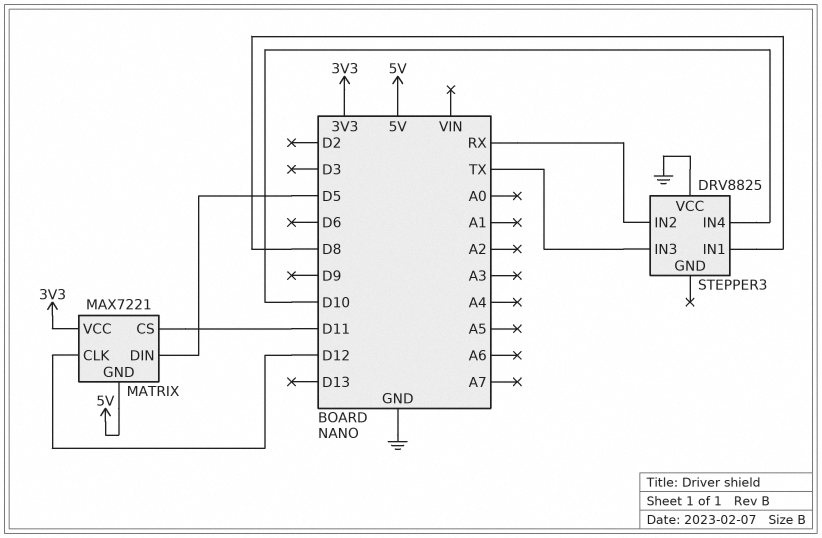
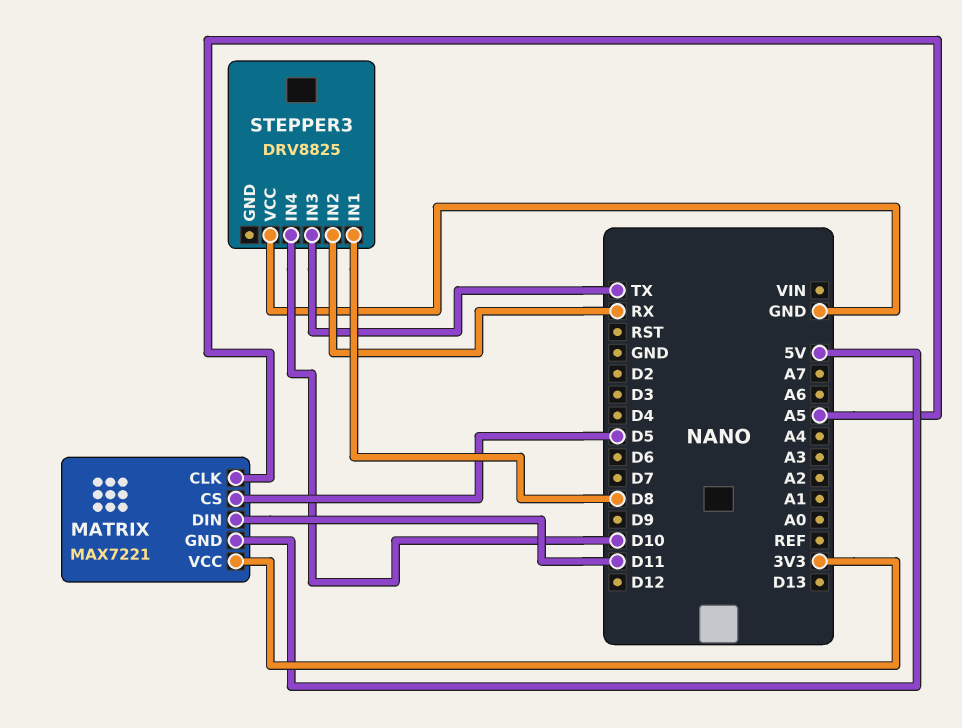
MATRIX pin CLK: D12 -> A5
MATRIX pin CS: D11 -> D5
MATRIX pin DIN: D5 -> D11

